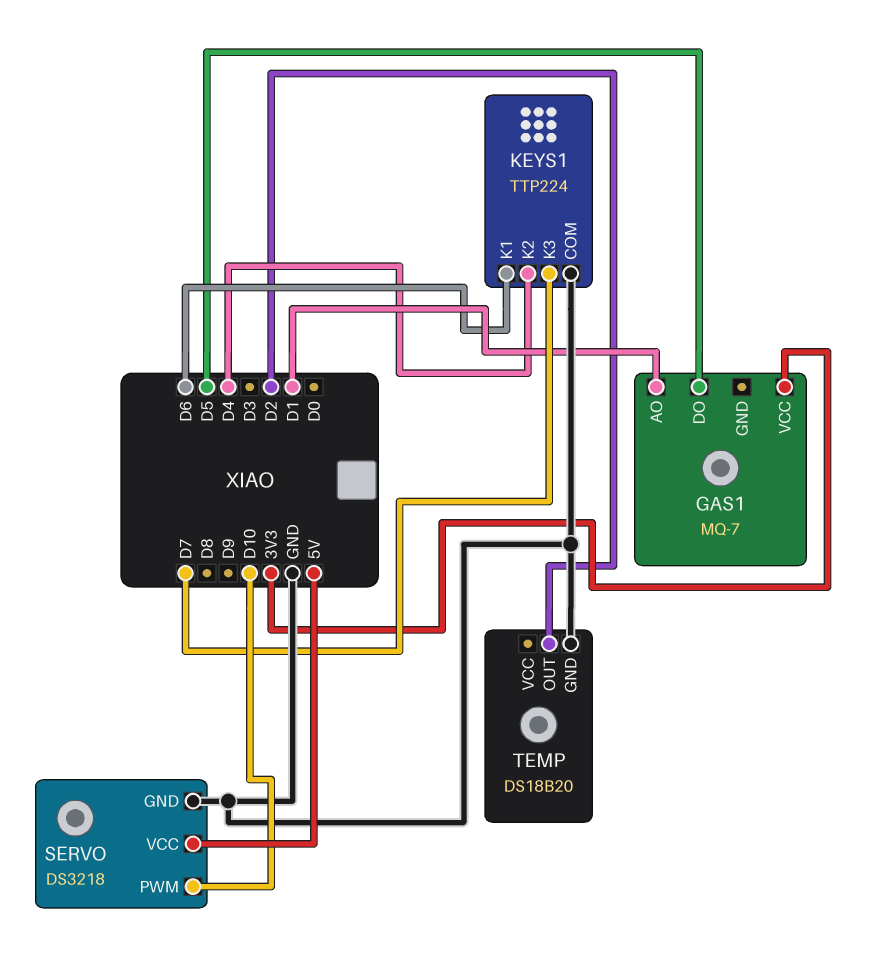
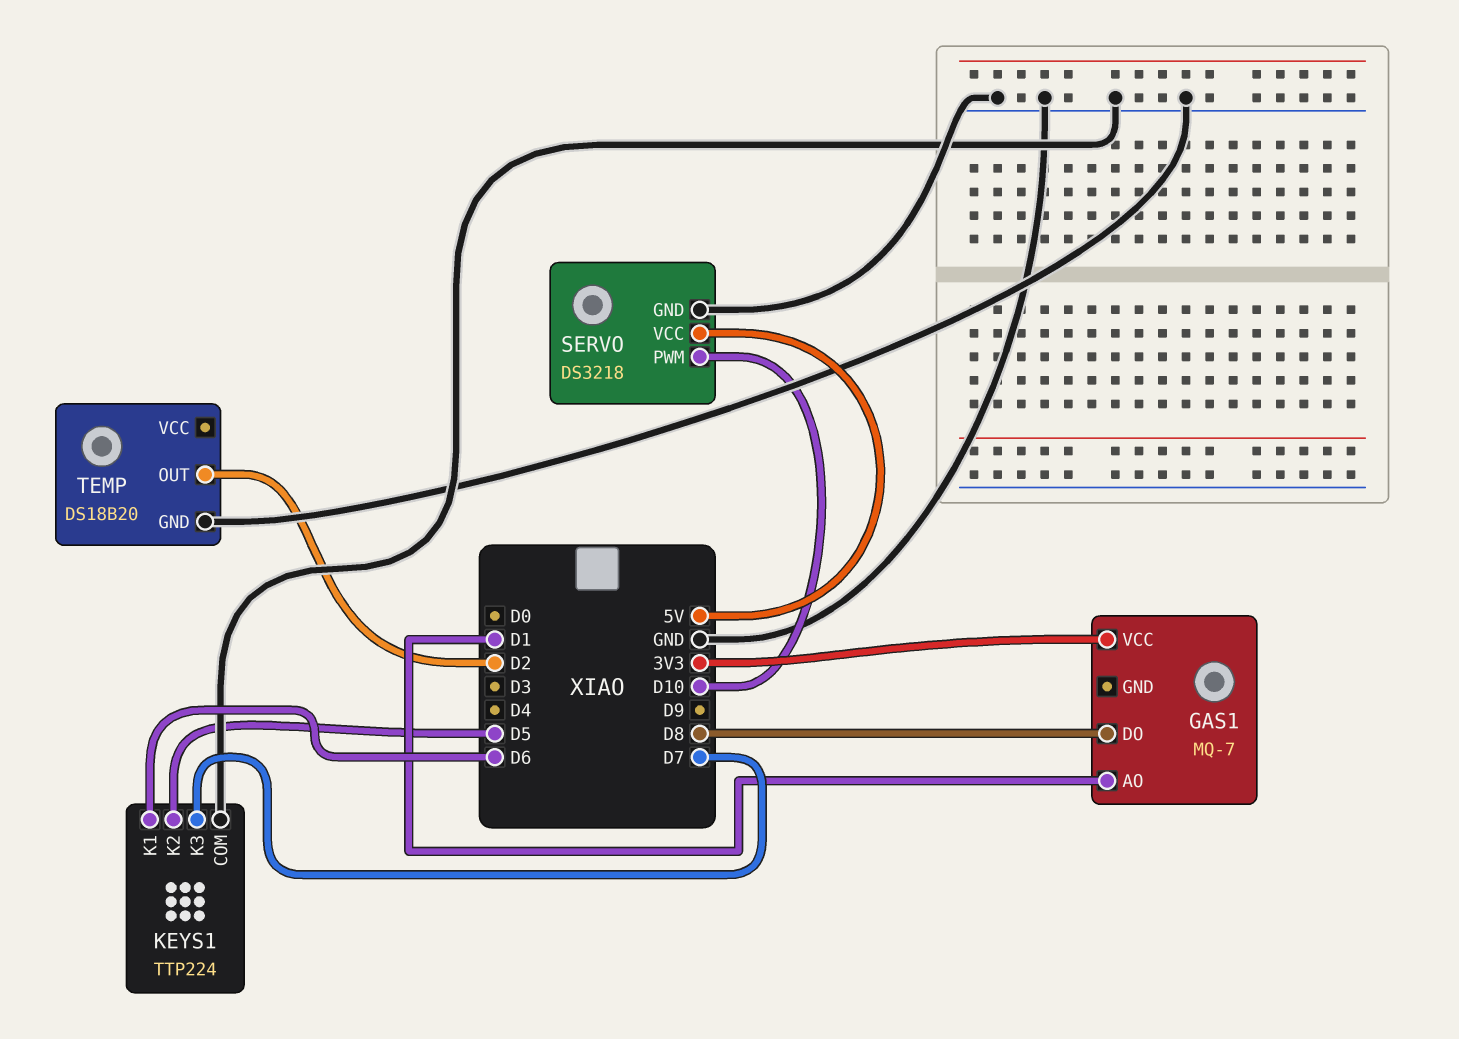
GAS1 pin DO: D5 -> D8
KEYS1 pin K2: D4 -> D5

